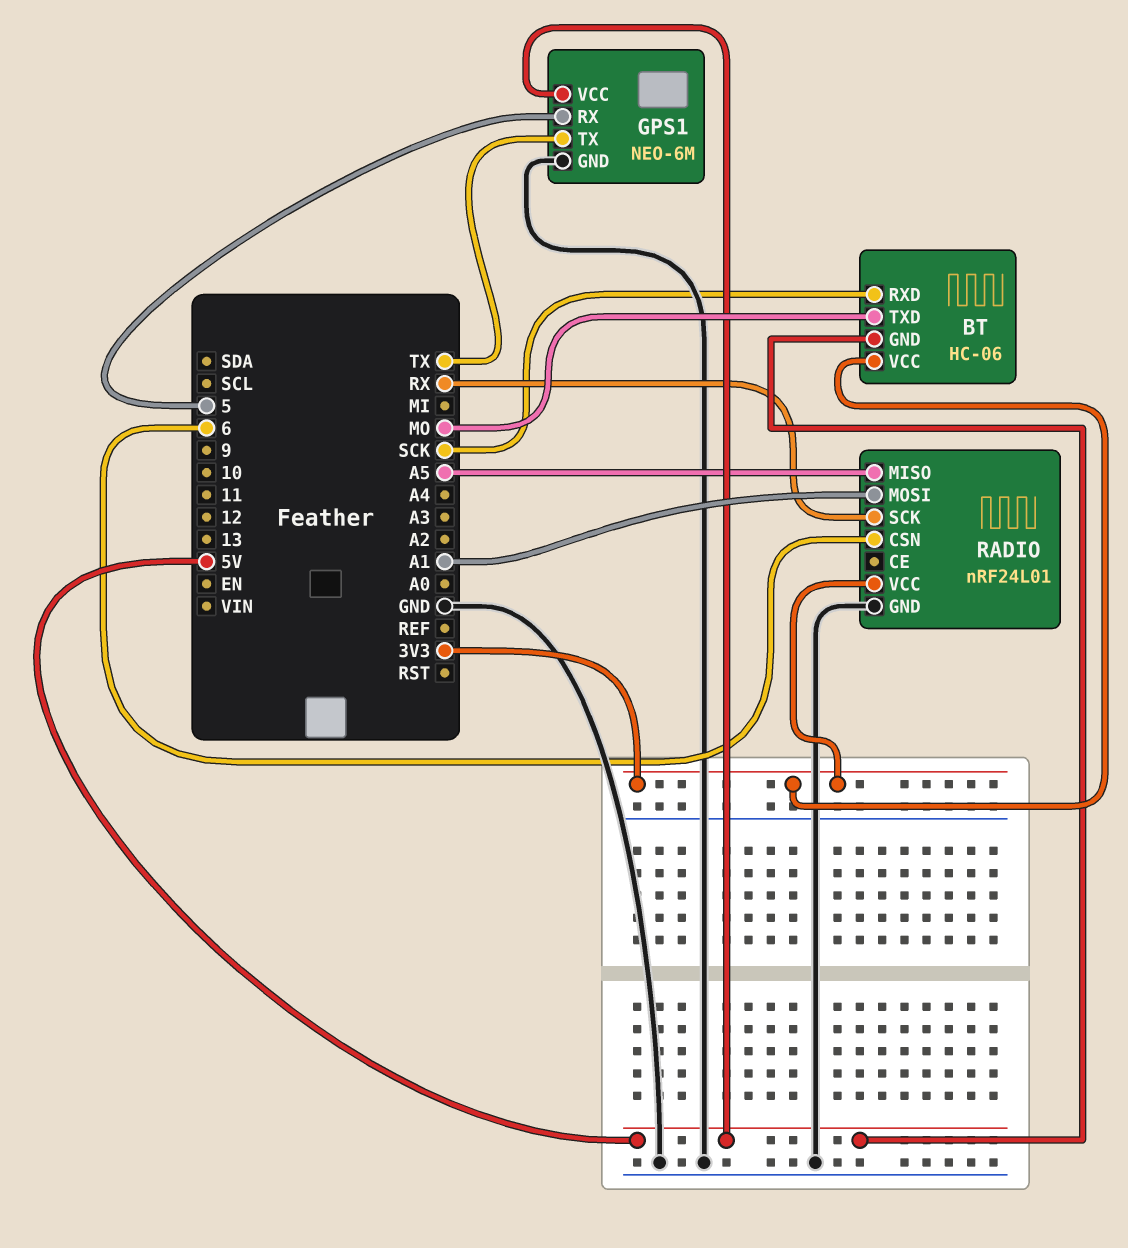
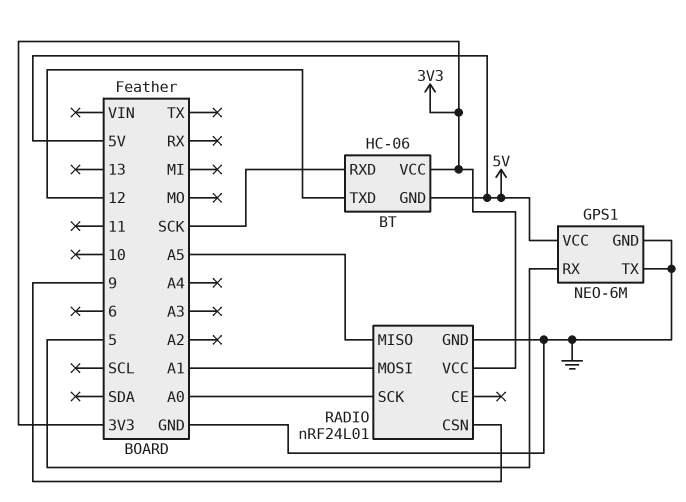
BT pin TXD: MO -> 12
GPS1 pin TX: TX -> GND
RADIO pin CSN: 6 -> 9
RADIO pin SCK: RX -> A0

